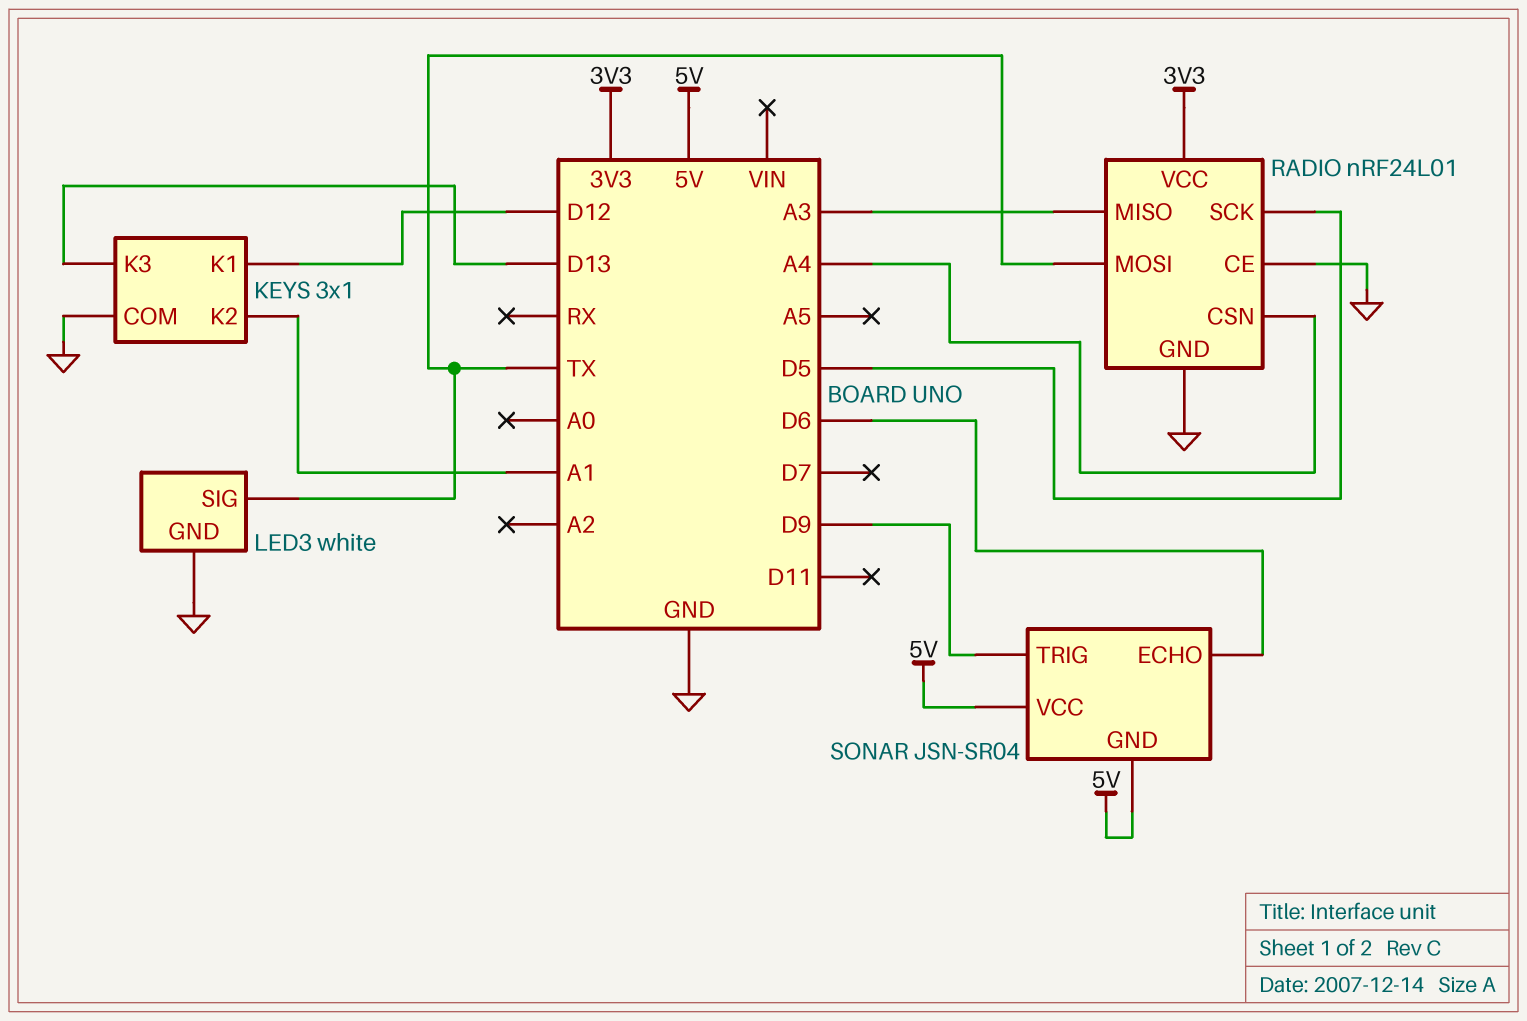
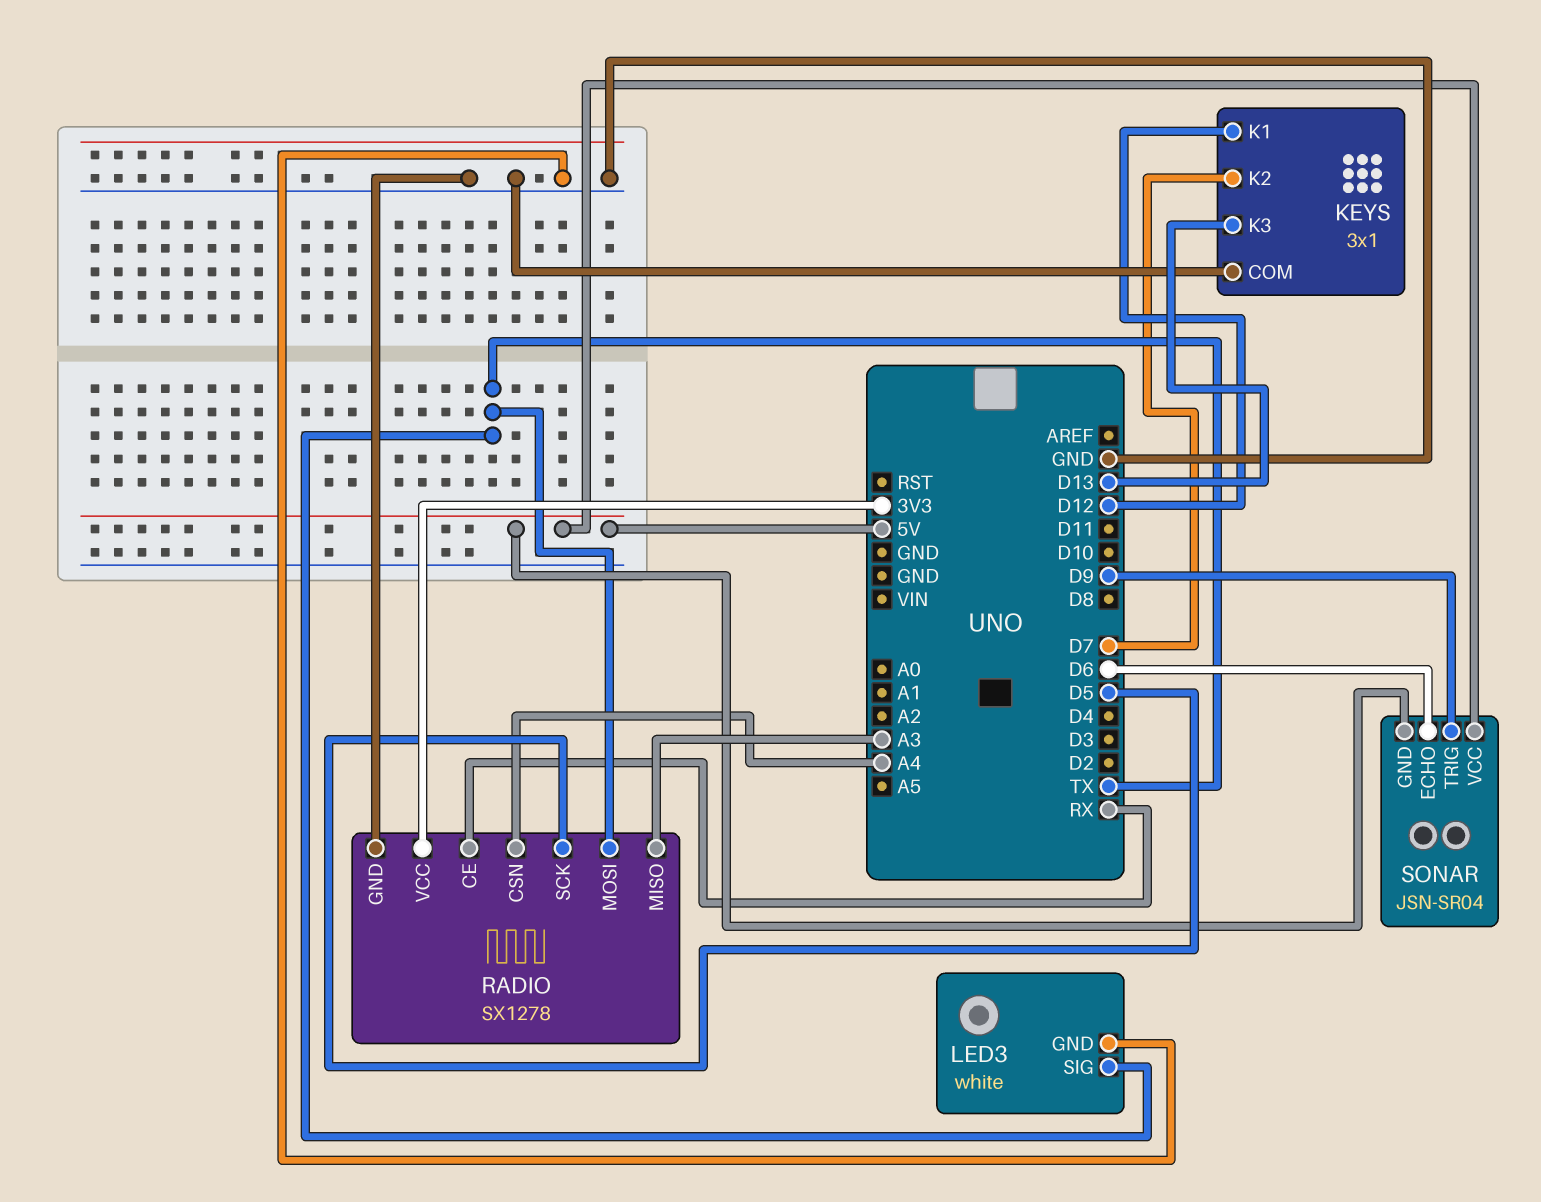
KEYS pin K2: A1 -> D7
RADIO: nRF24L01 -> SX1278
RADIO pin CE: GND -> RX

